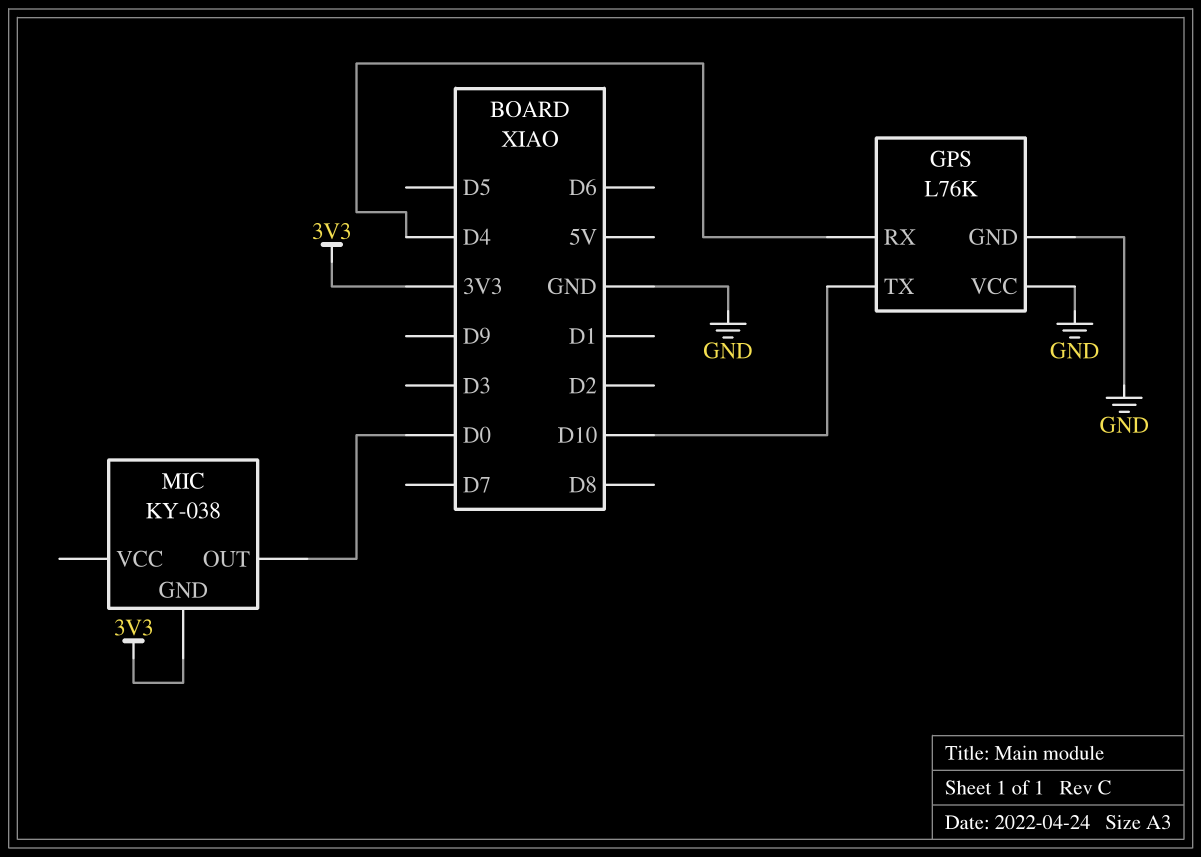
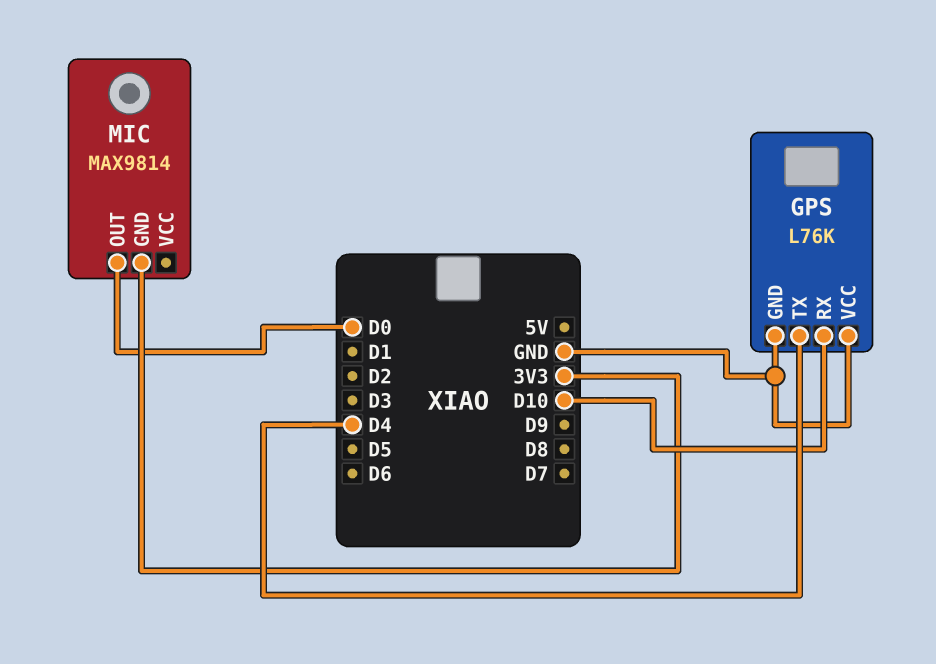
GPS pin RX: D4 -> D10
GPS pin TX: D10 -> D4
MIC: KY-038 -> MAX9814

